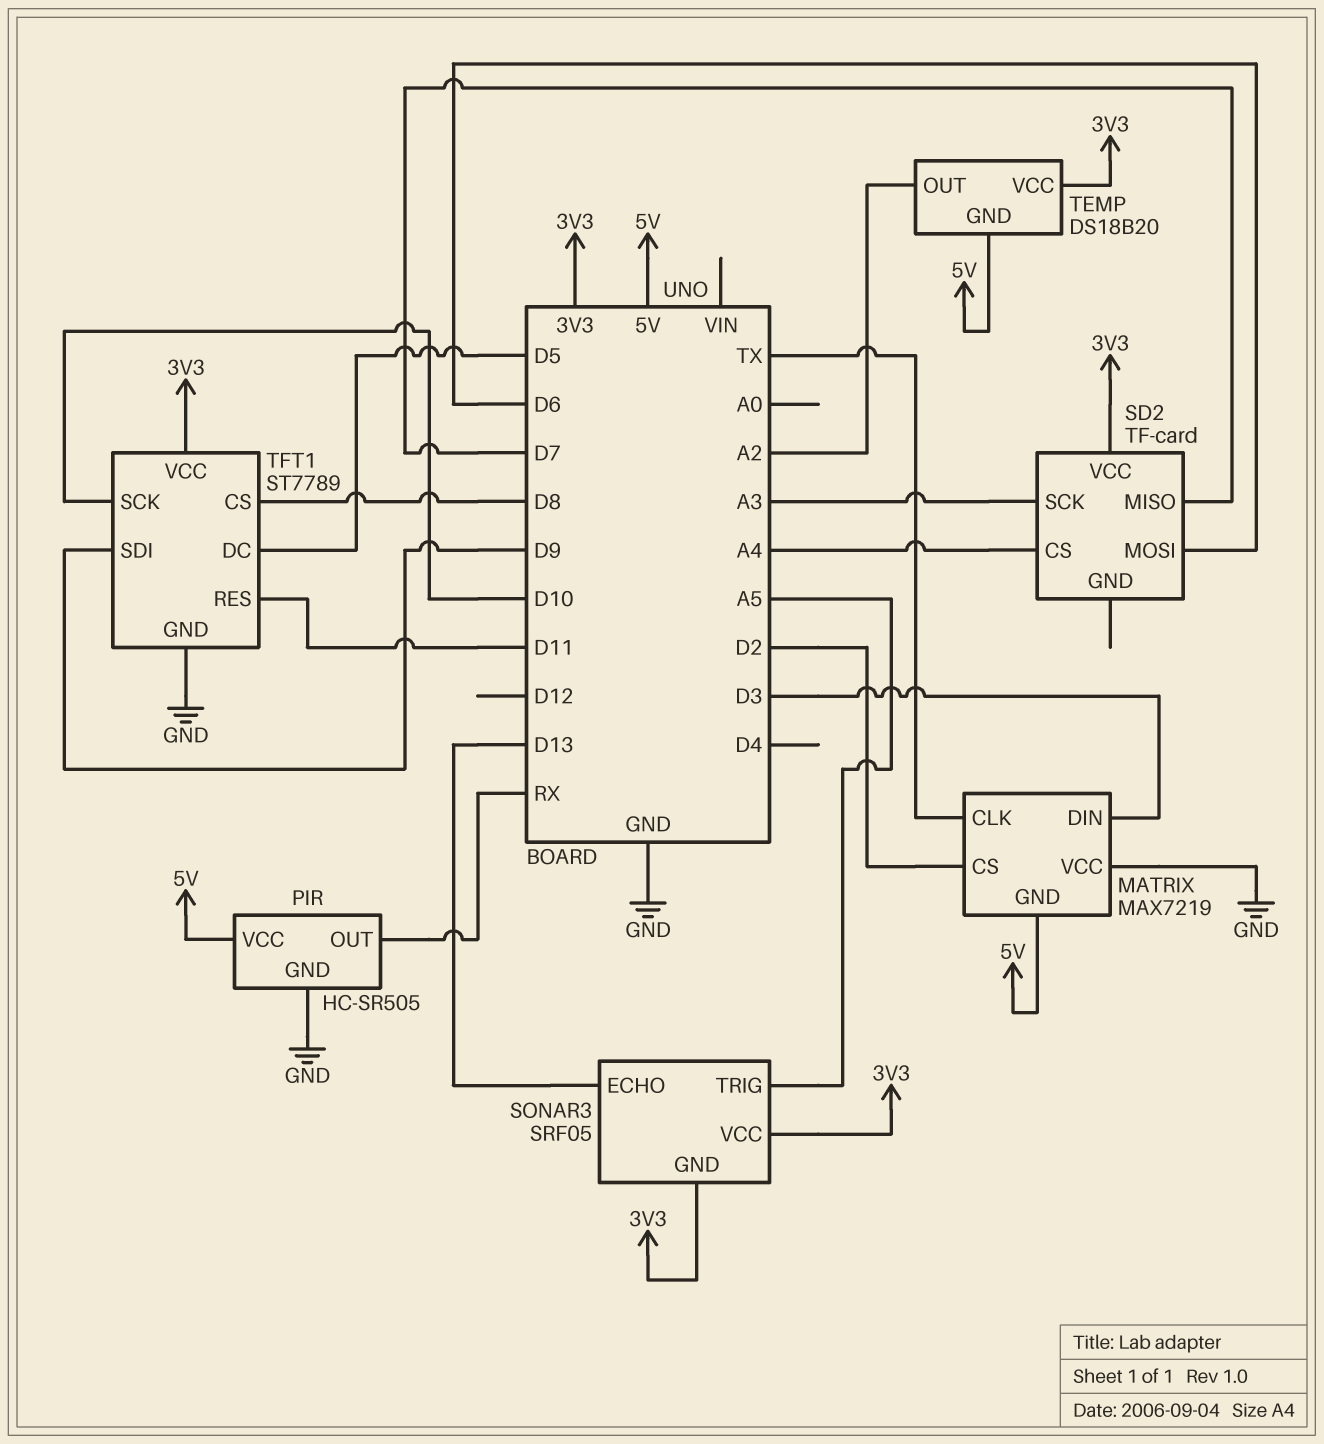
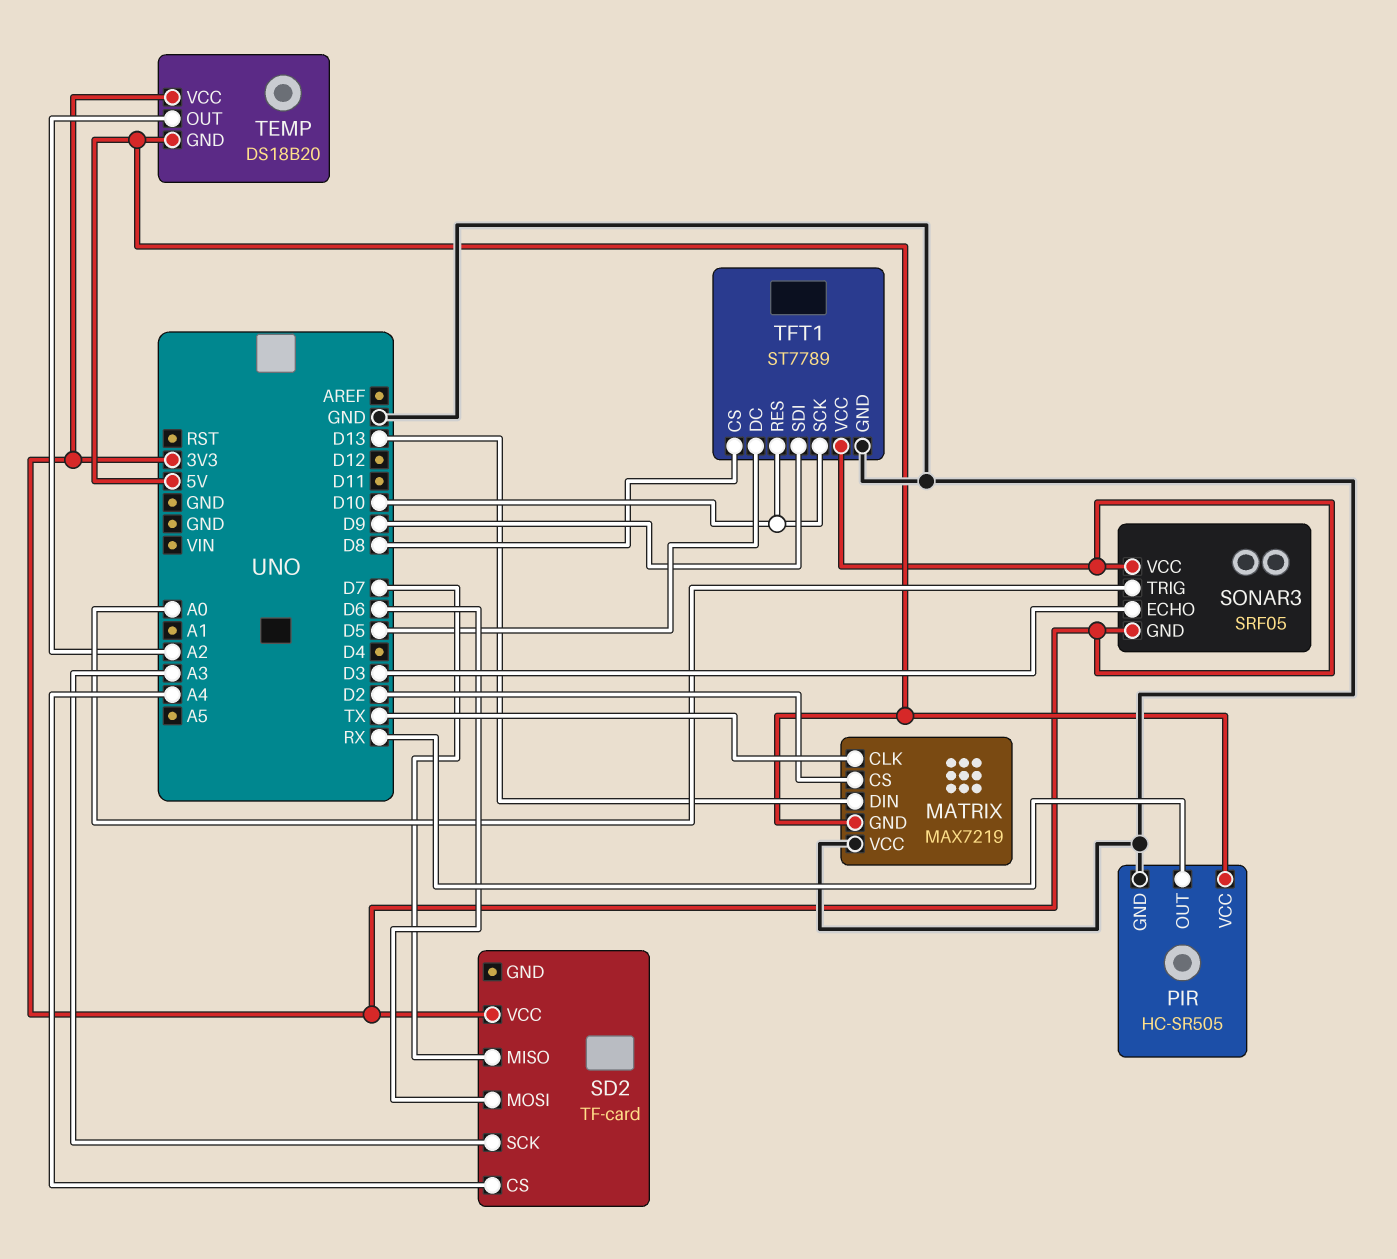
MATRIX pin DIN: D3 -> D13
SONAR3 pin ECHO: D13 -> D3
SONAR3 pin TRIG: A5 -> A0
TFT1 pin RES: D11 -> D10

